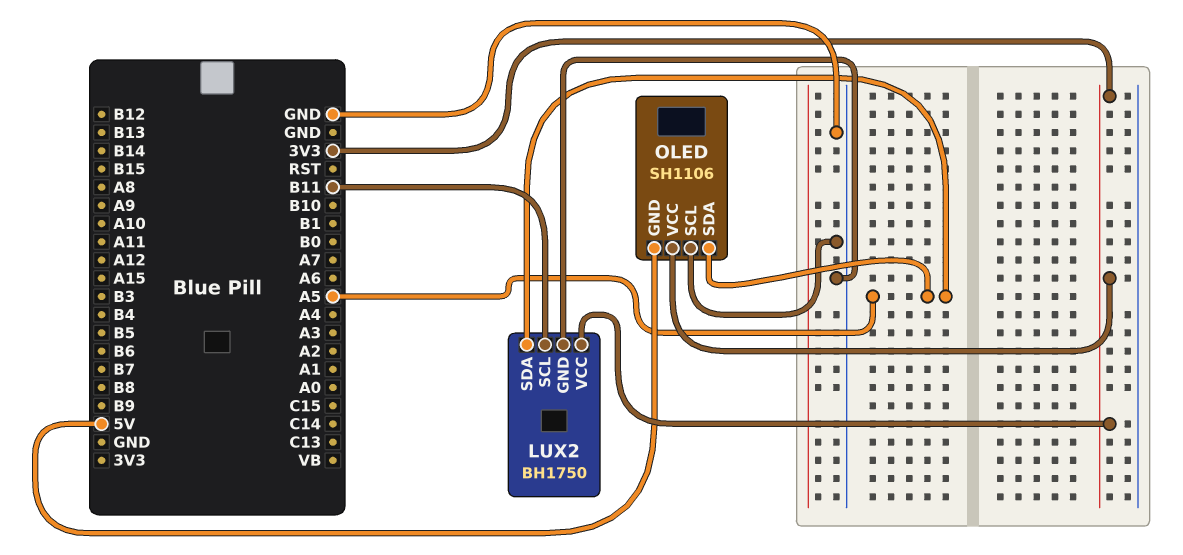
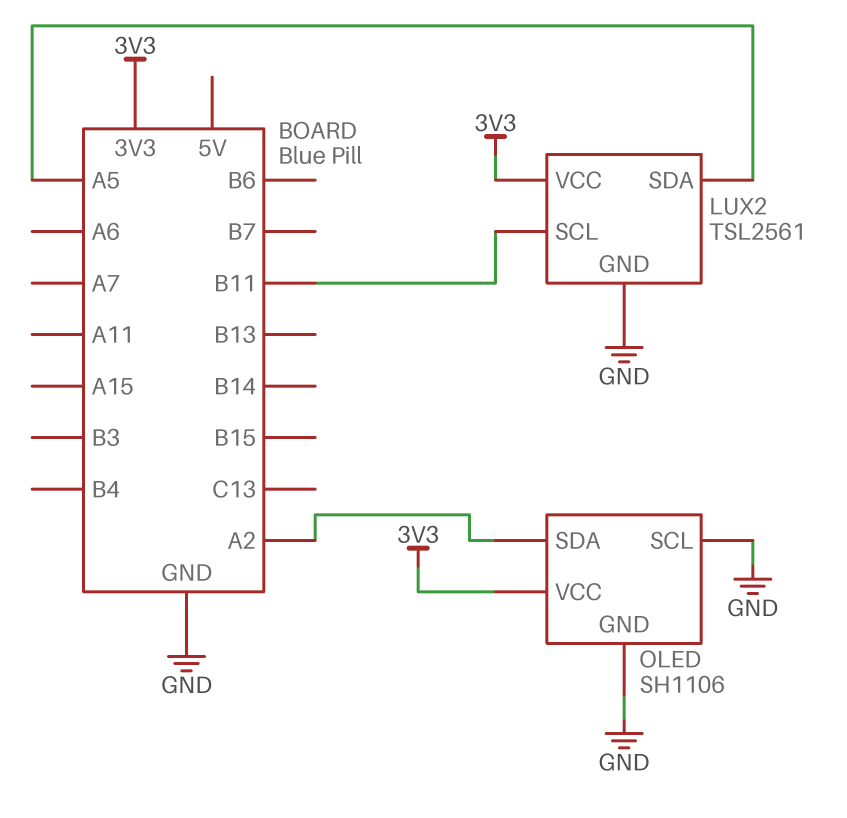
LUX2: BH1750 -> TSL2561
OLED pin GND: 5V -> GND
OLED pin SDA: A5 -> A2

